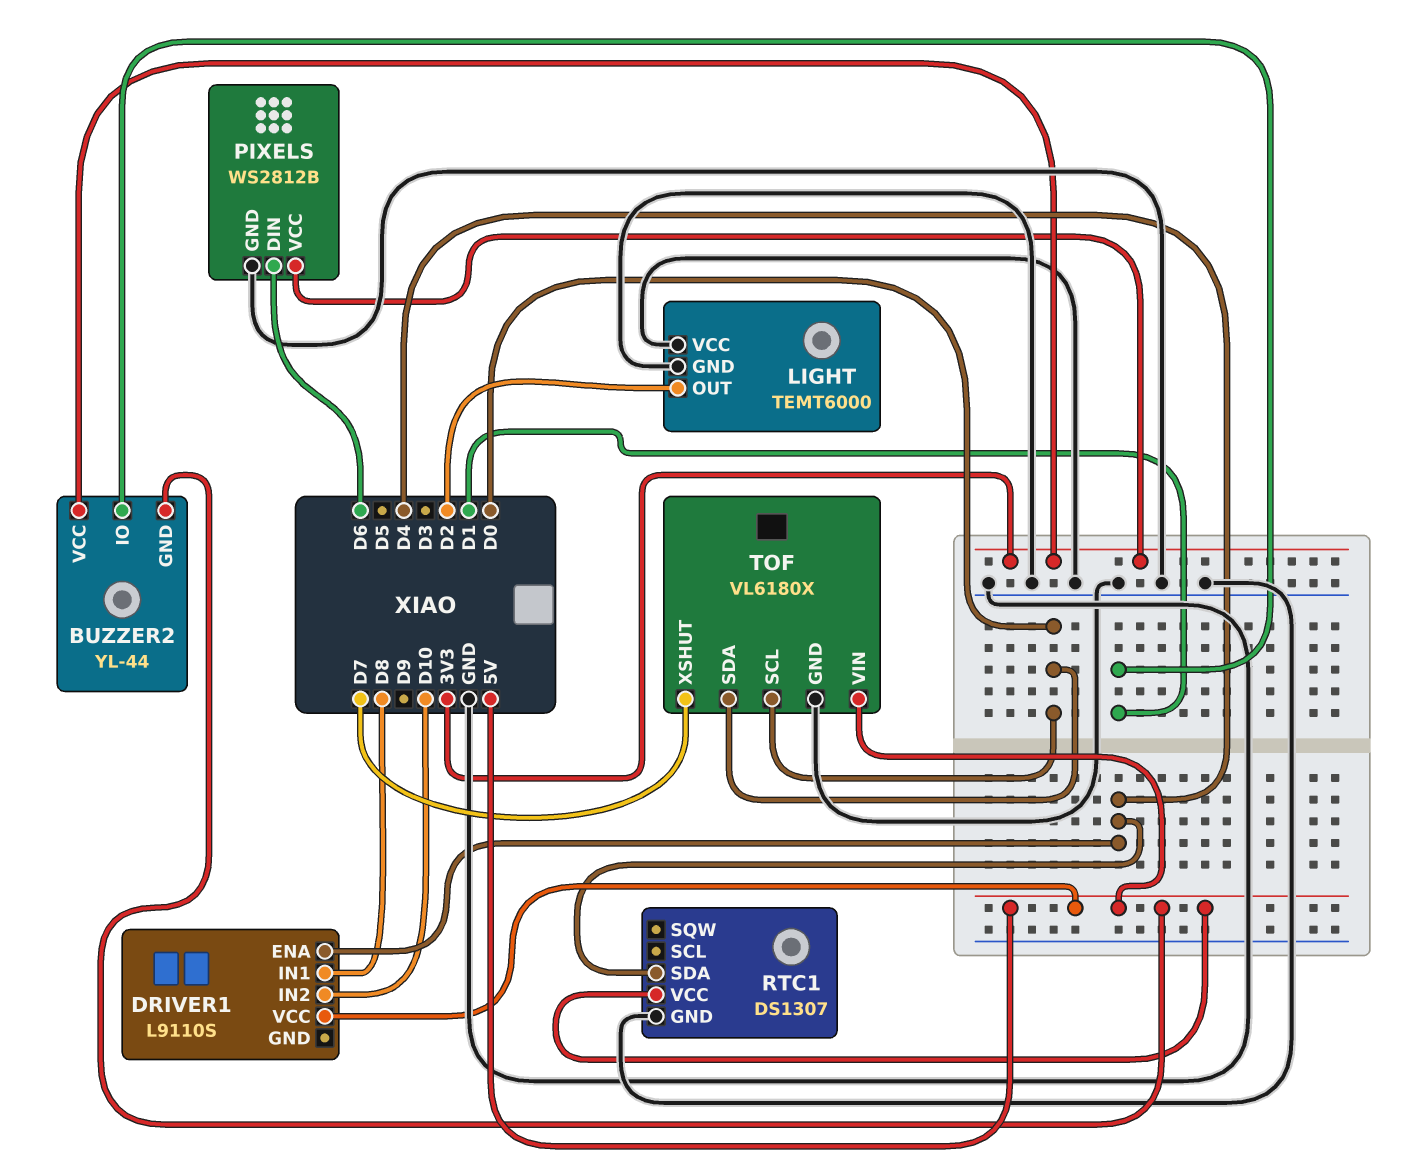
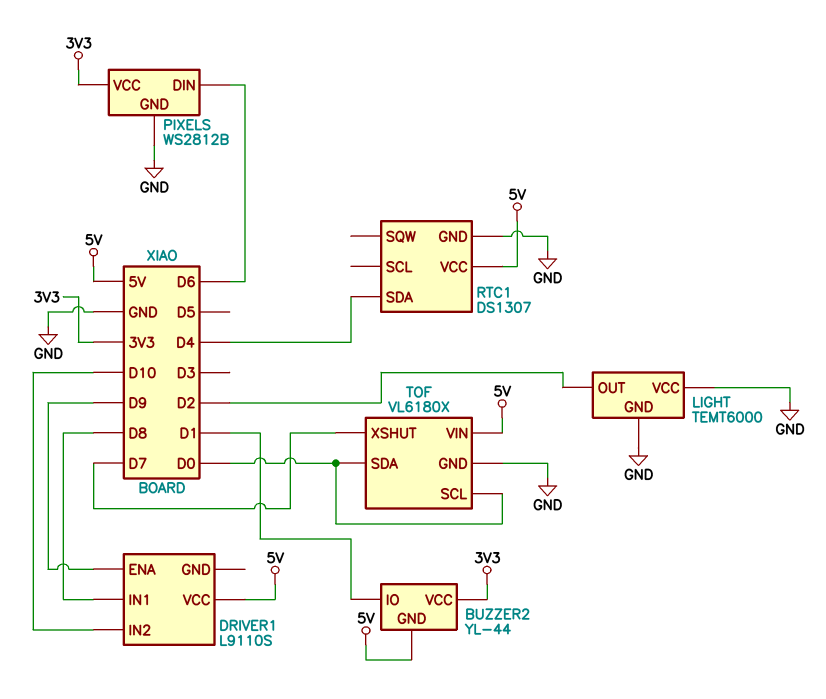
DRIVER1 pin ENA: D4 -> D9

